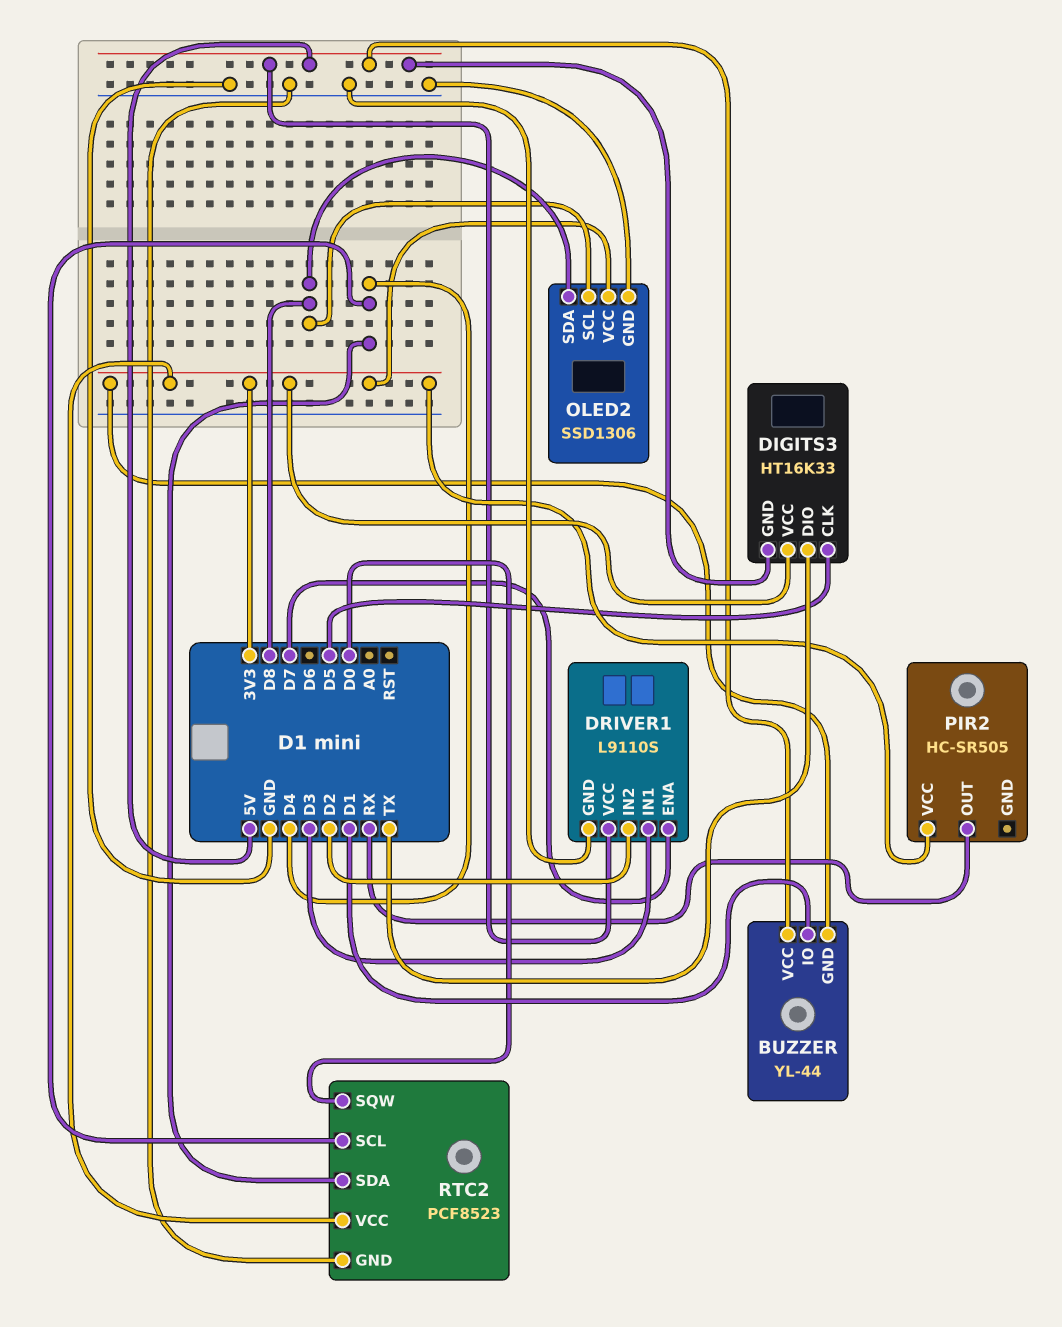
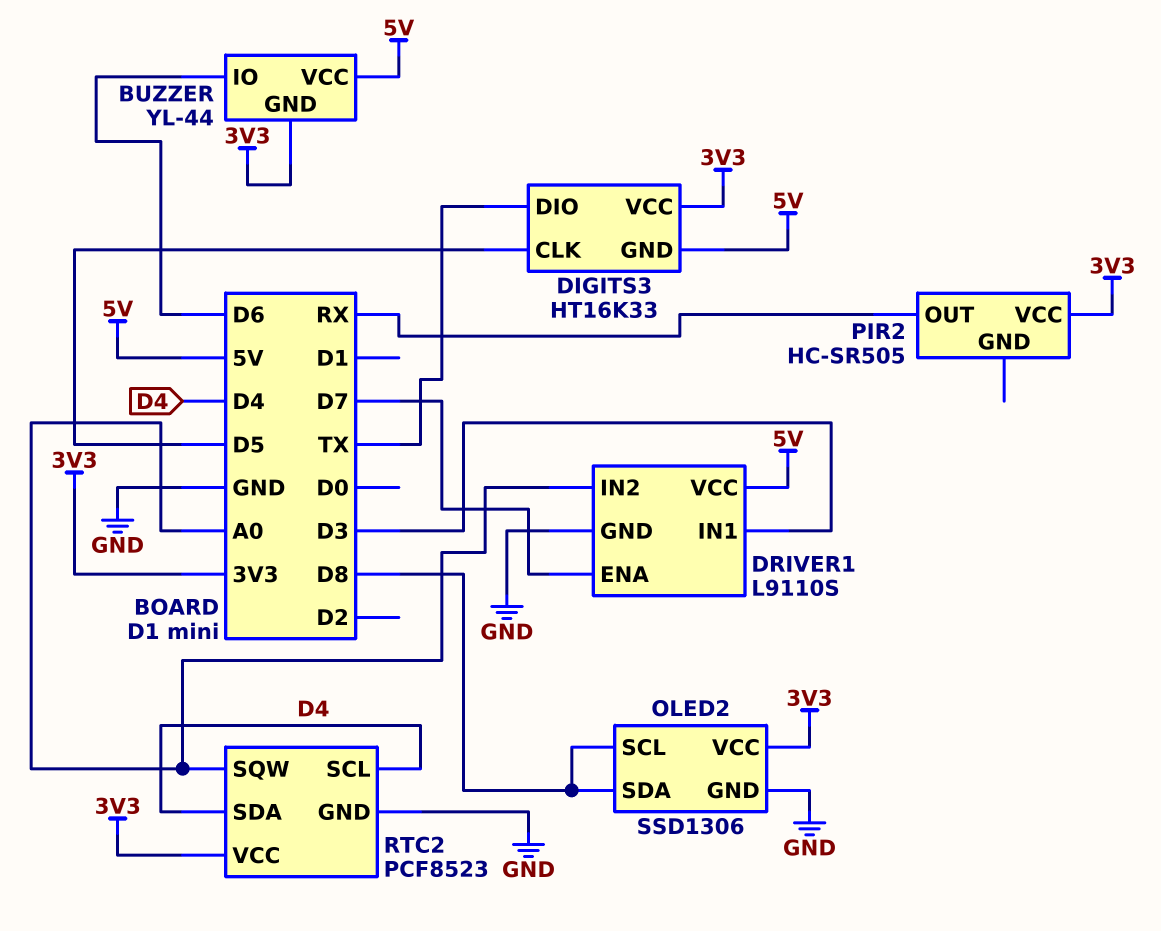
BUZZER pin IO: D1 -> D6
DRIVER1 pin IN2: D2 -> A0
RTC2 pin SQW: D0 -> A0

